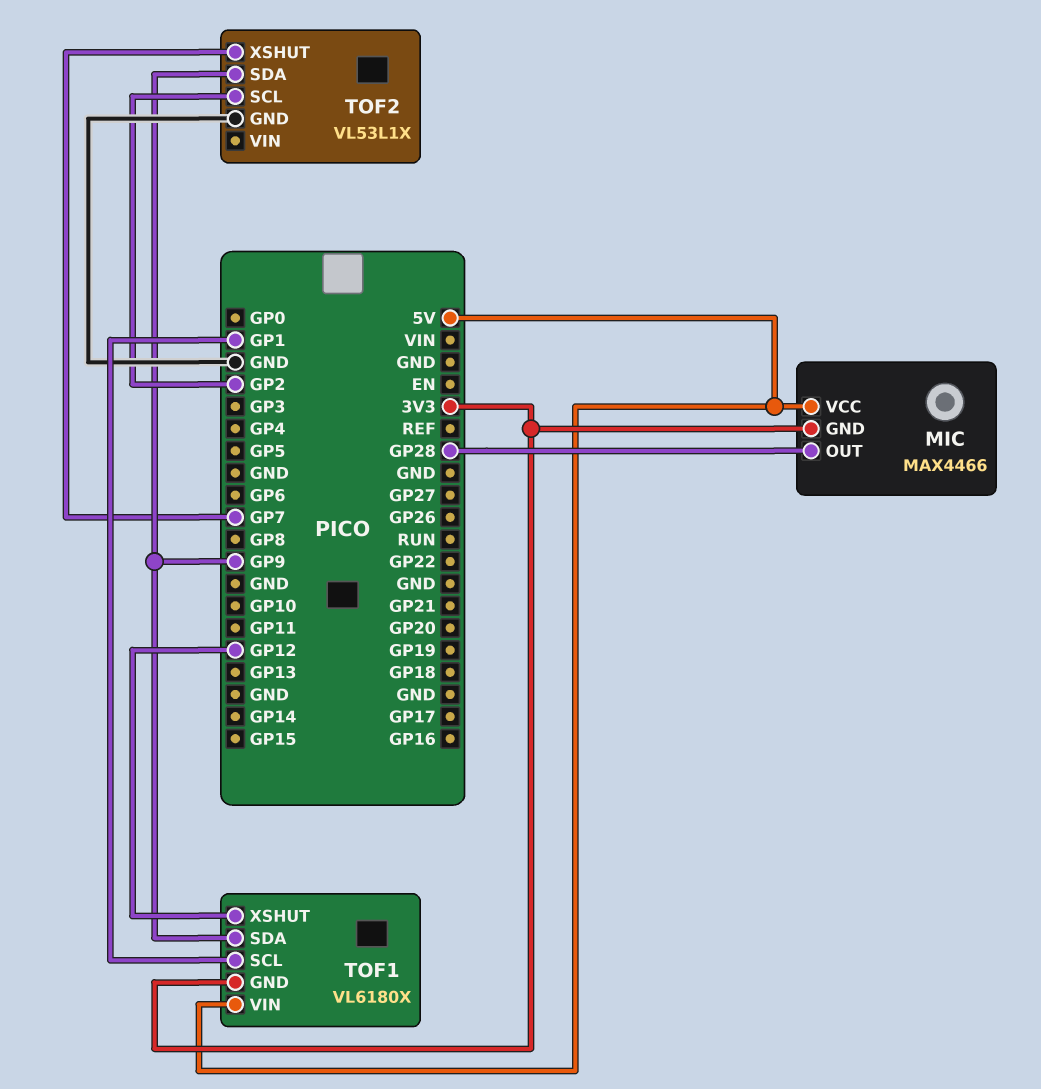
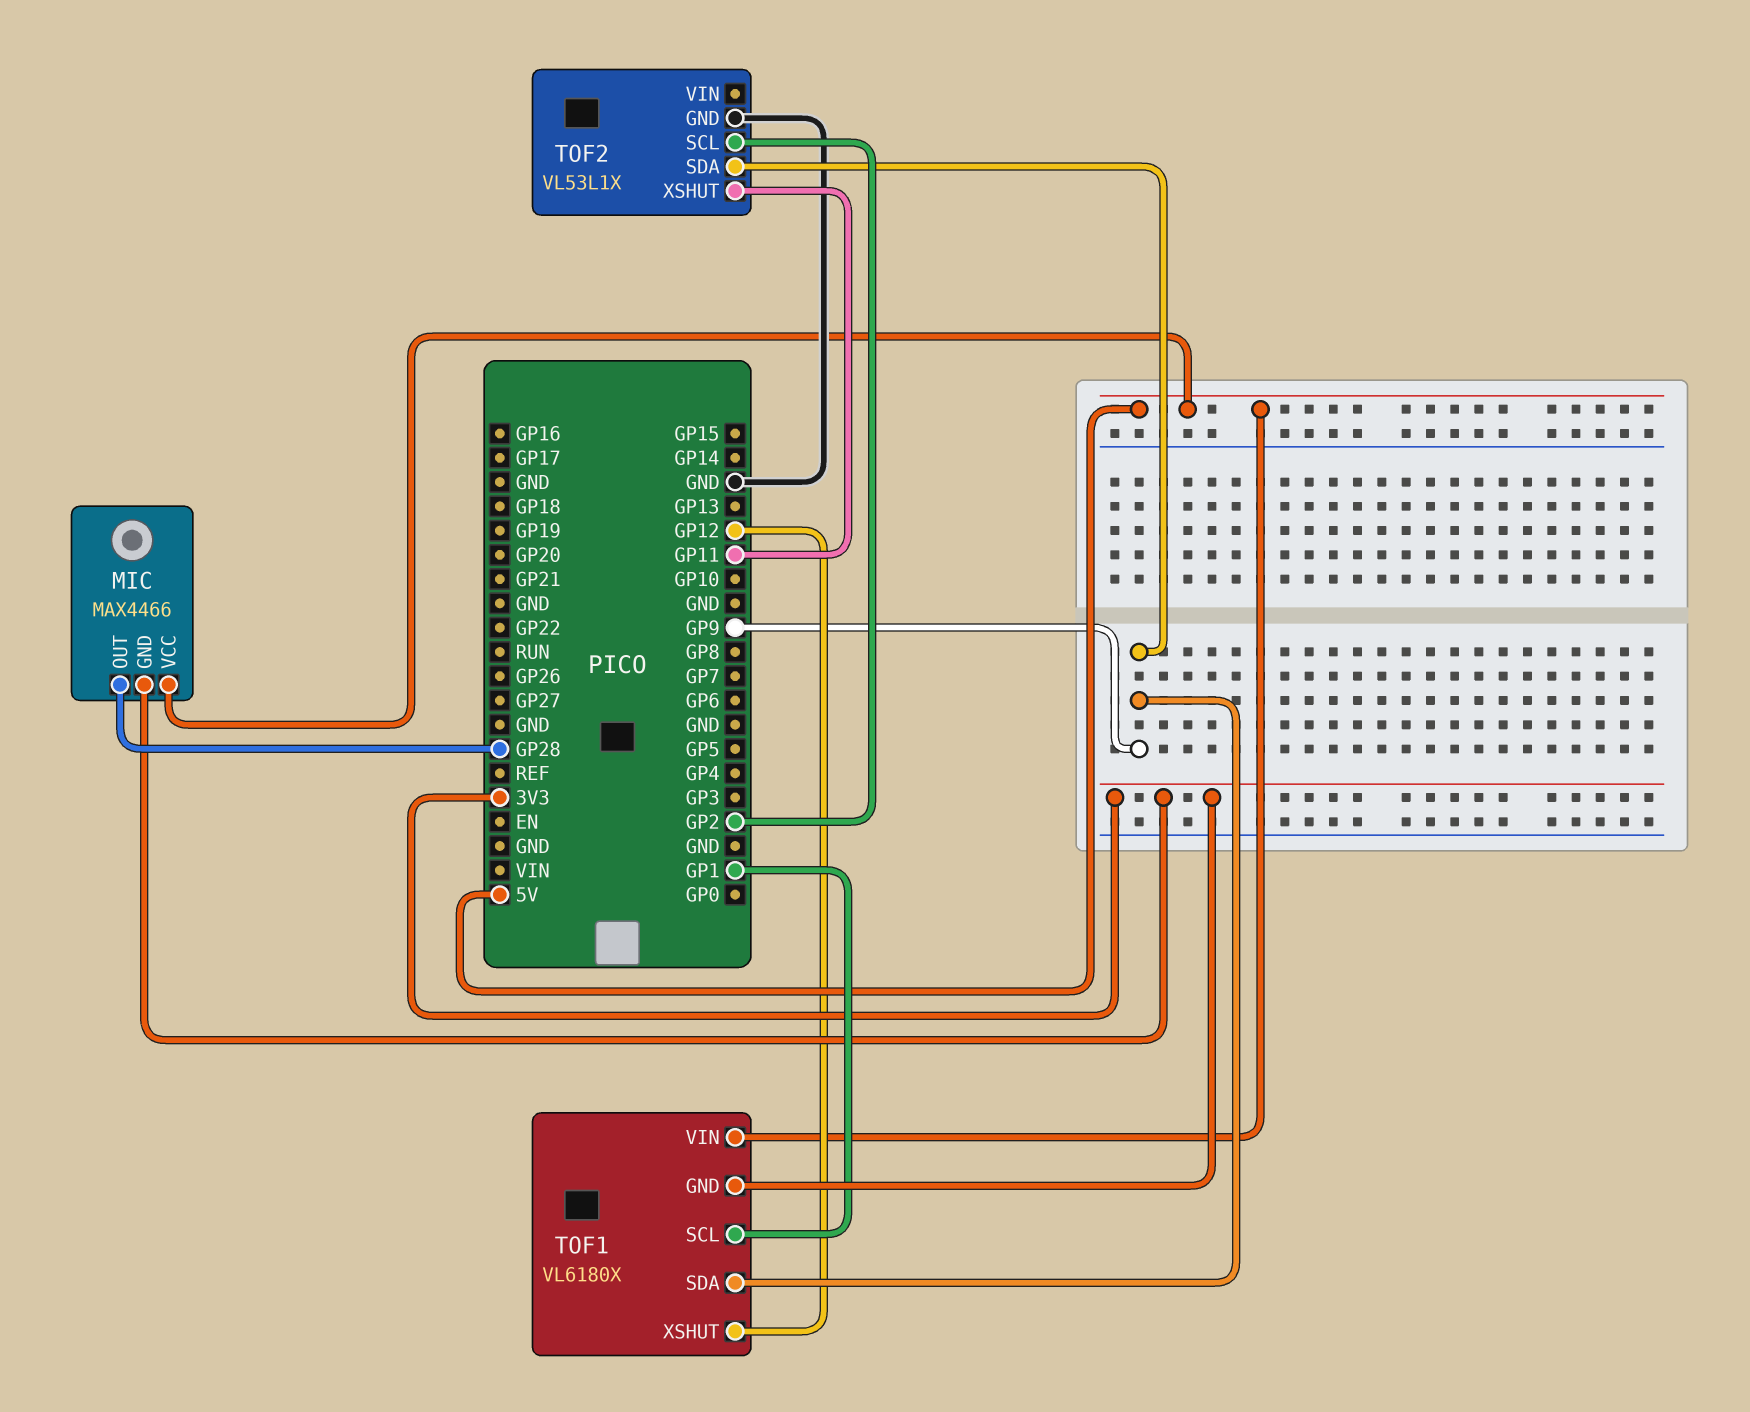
TOF2 pin XSHUT: GP7 -> GP11

